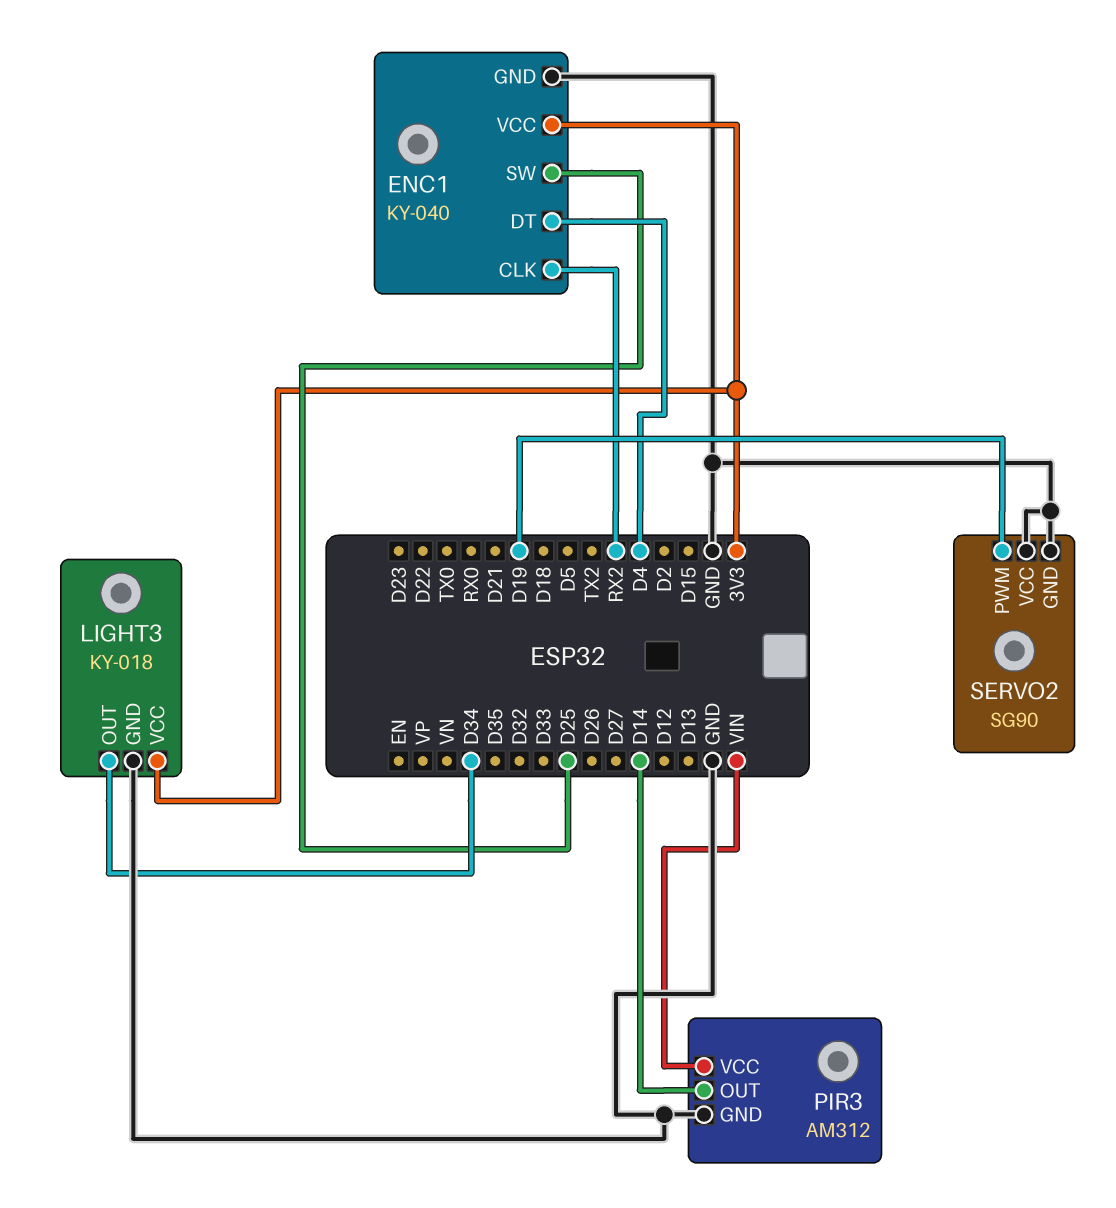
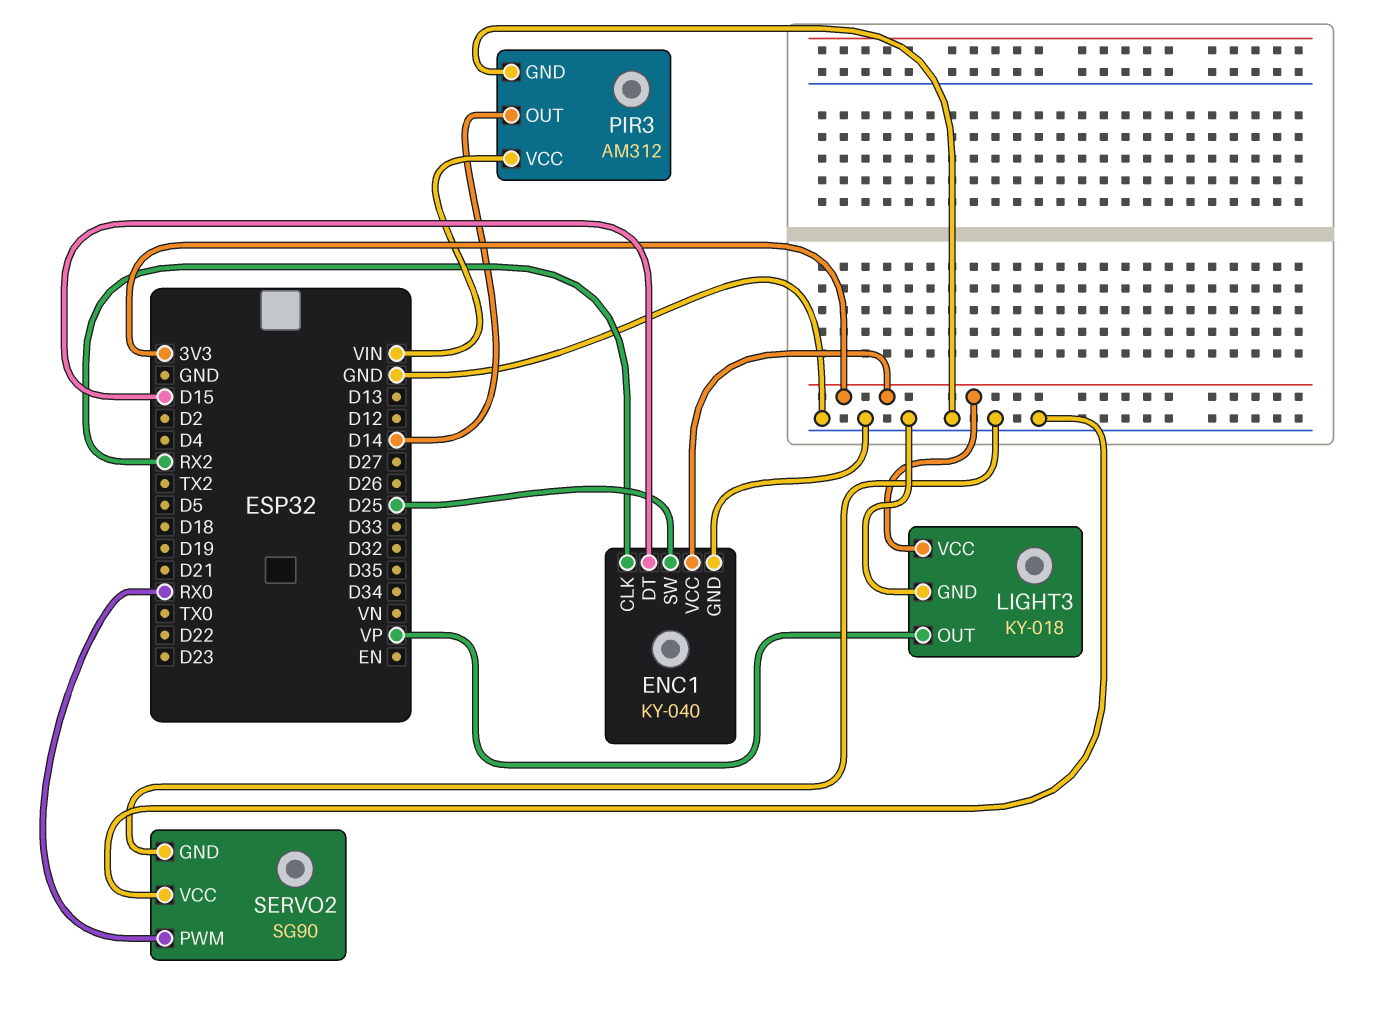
ENC1 pin DT: D4 -> D15
LIGHT3 pin OUT: D34 -> VP
SERVO2 pin PWM: D19 -> RX0

